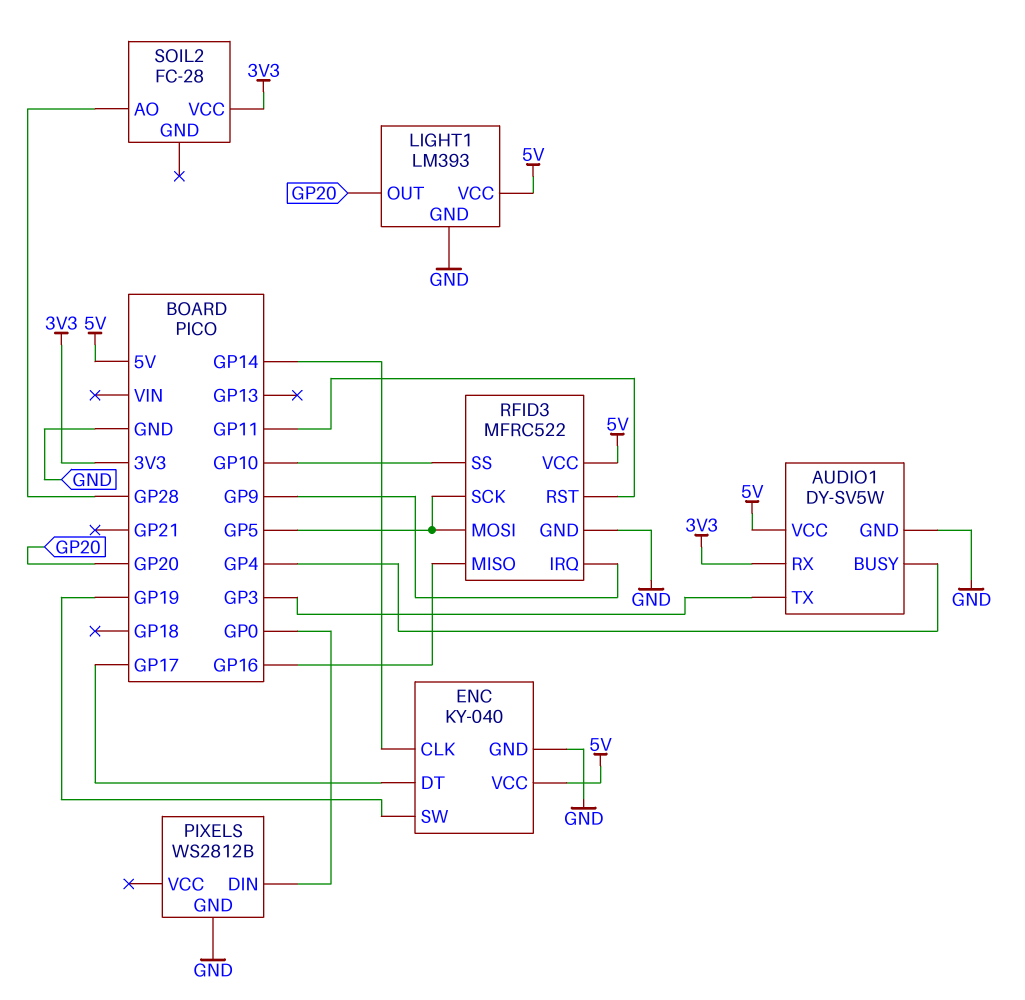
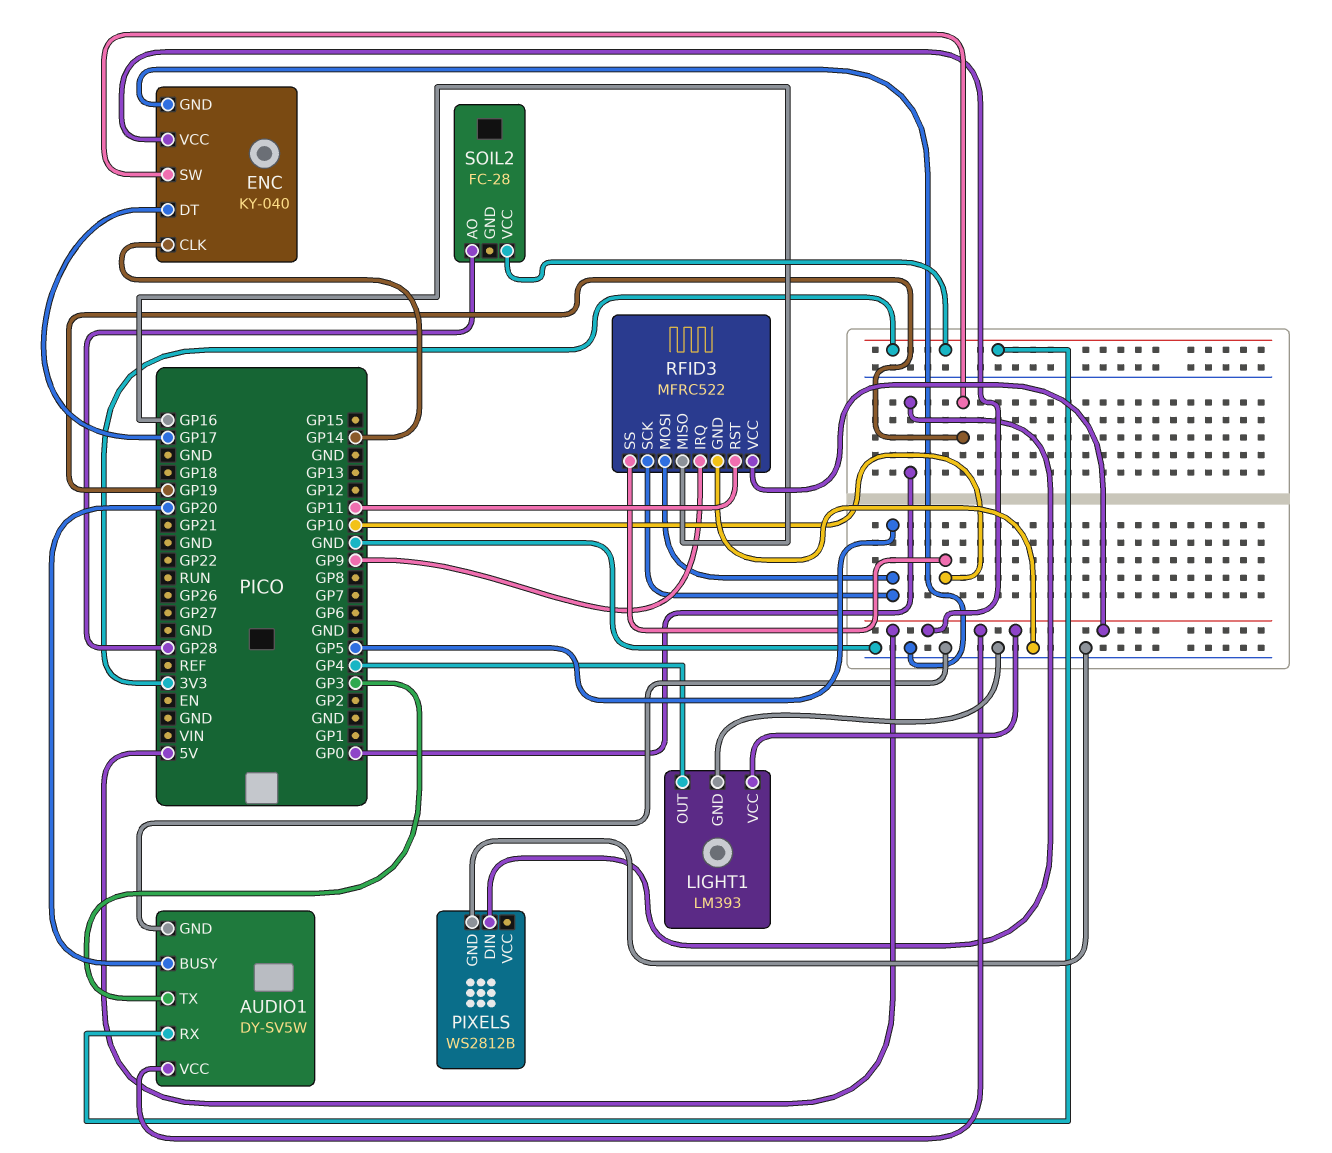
AUDIO1 pin BUSY: GP4 -> GP20
LIGHT1 pin OUT: GP20 -> GP4

